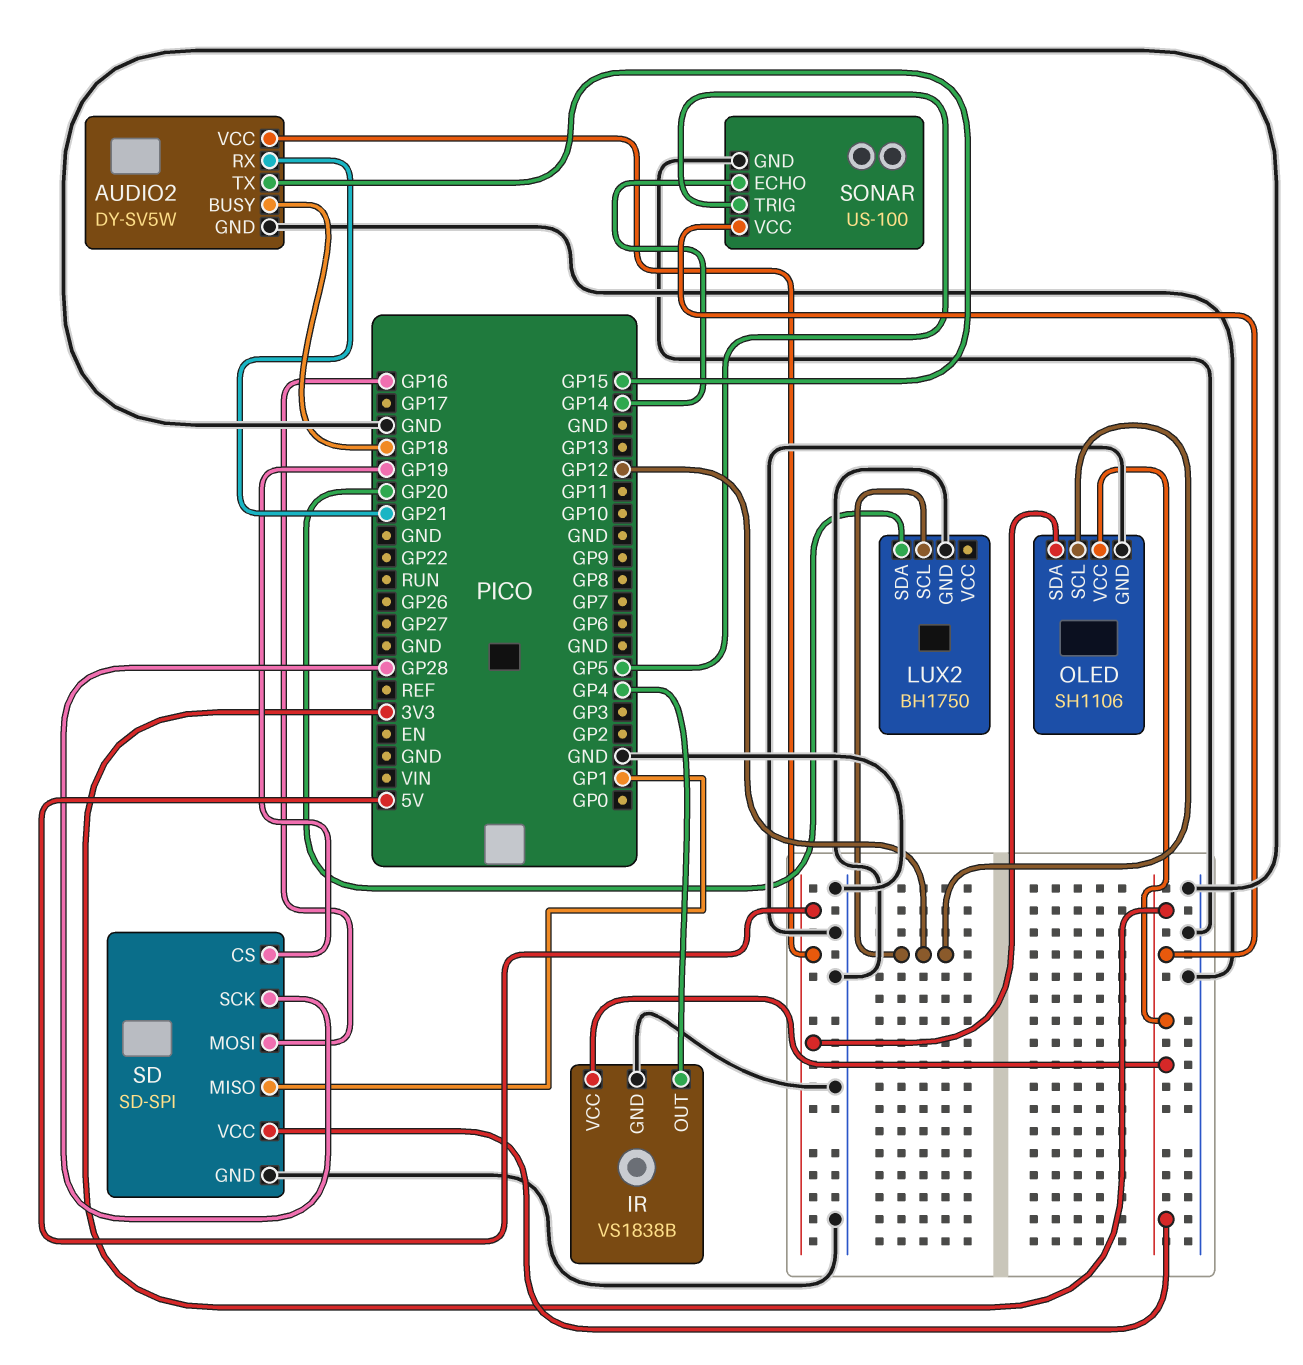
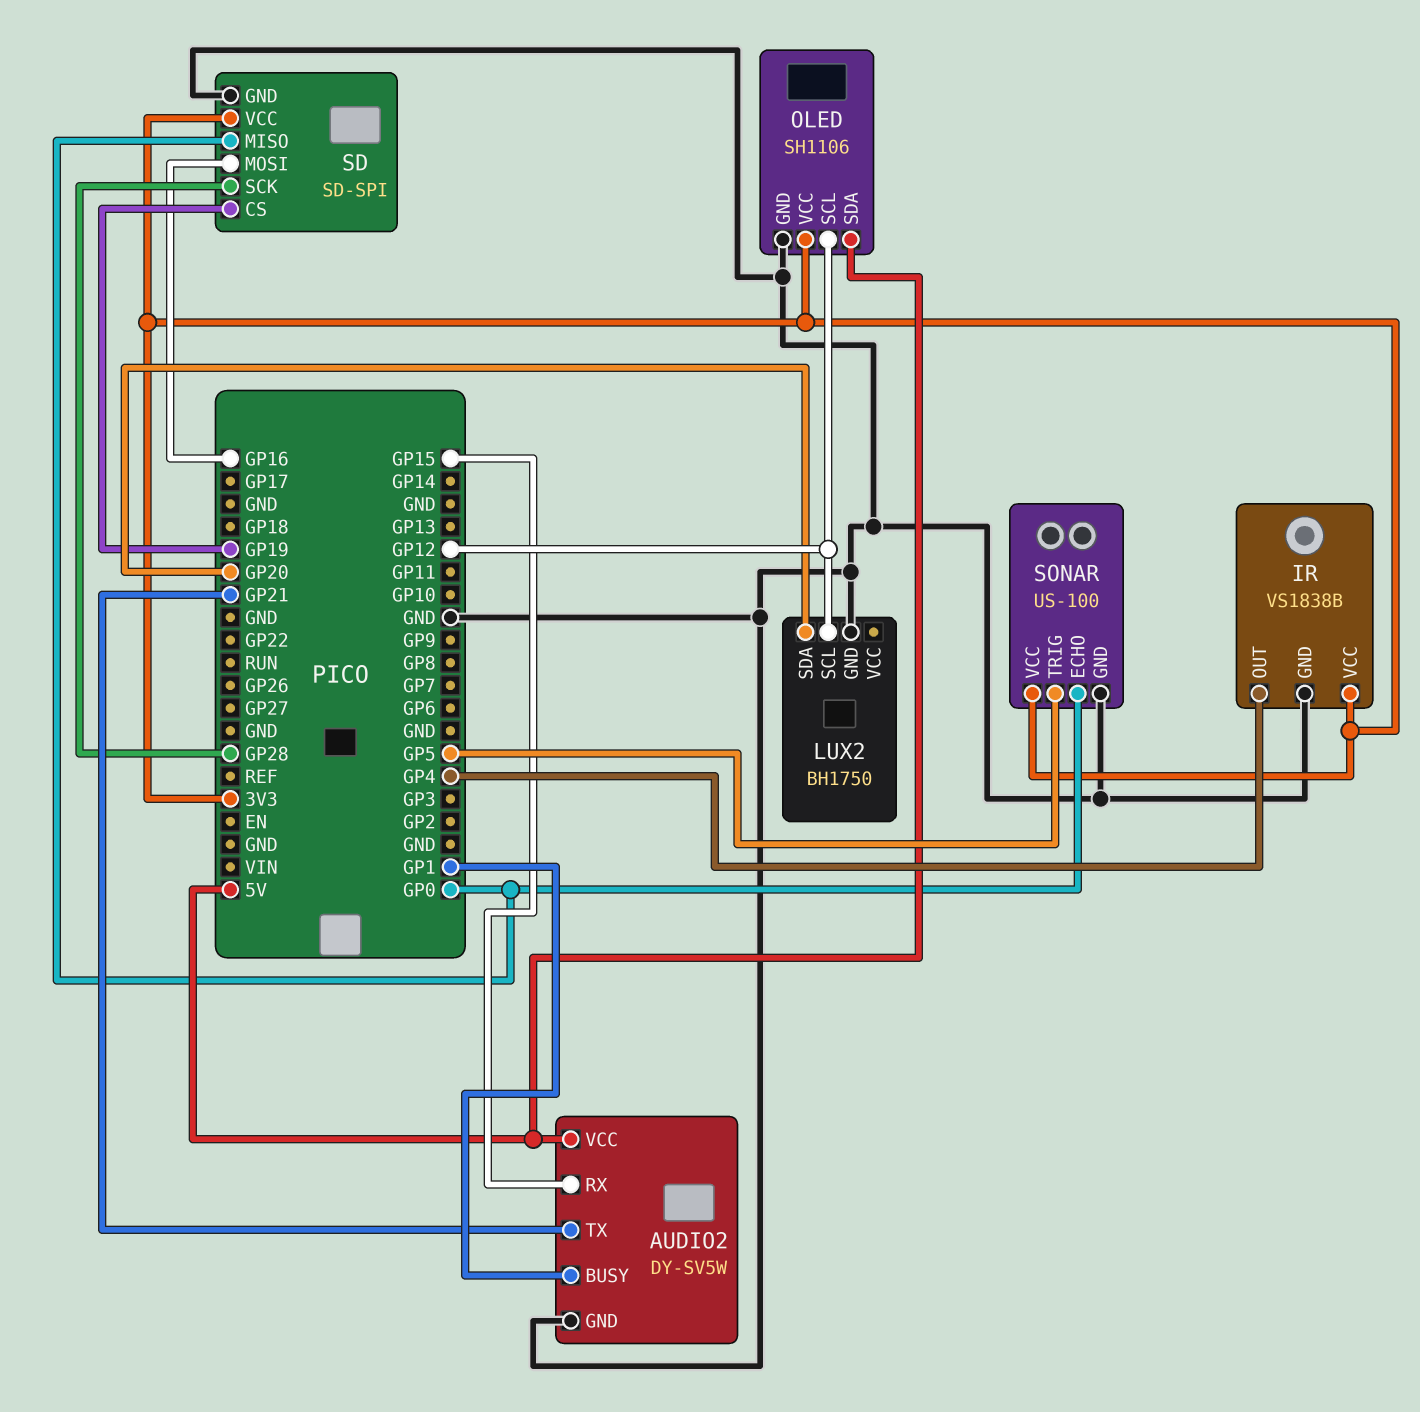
AUDIO2 pin BUSY: GP18 -> GP1
AUDIO2 pin RX: GP21 -> GP15
AUDIO2 pin TX: GP15 -> GP21
SD pin MISO: GP1 -> GP0
SONAR pin ECHO: GP14 -> GP0

